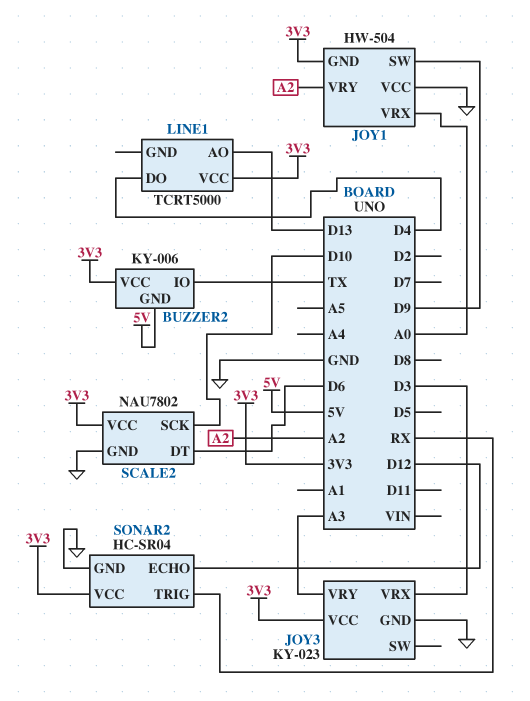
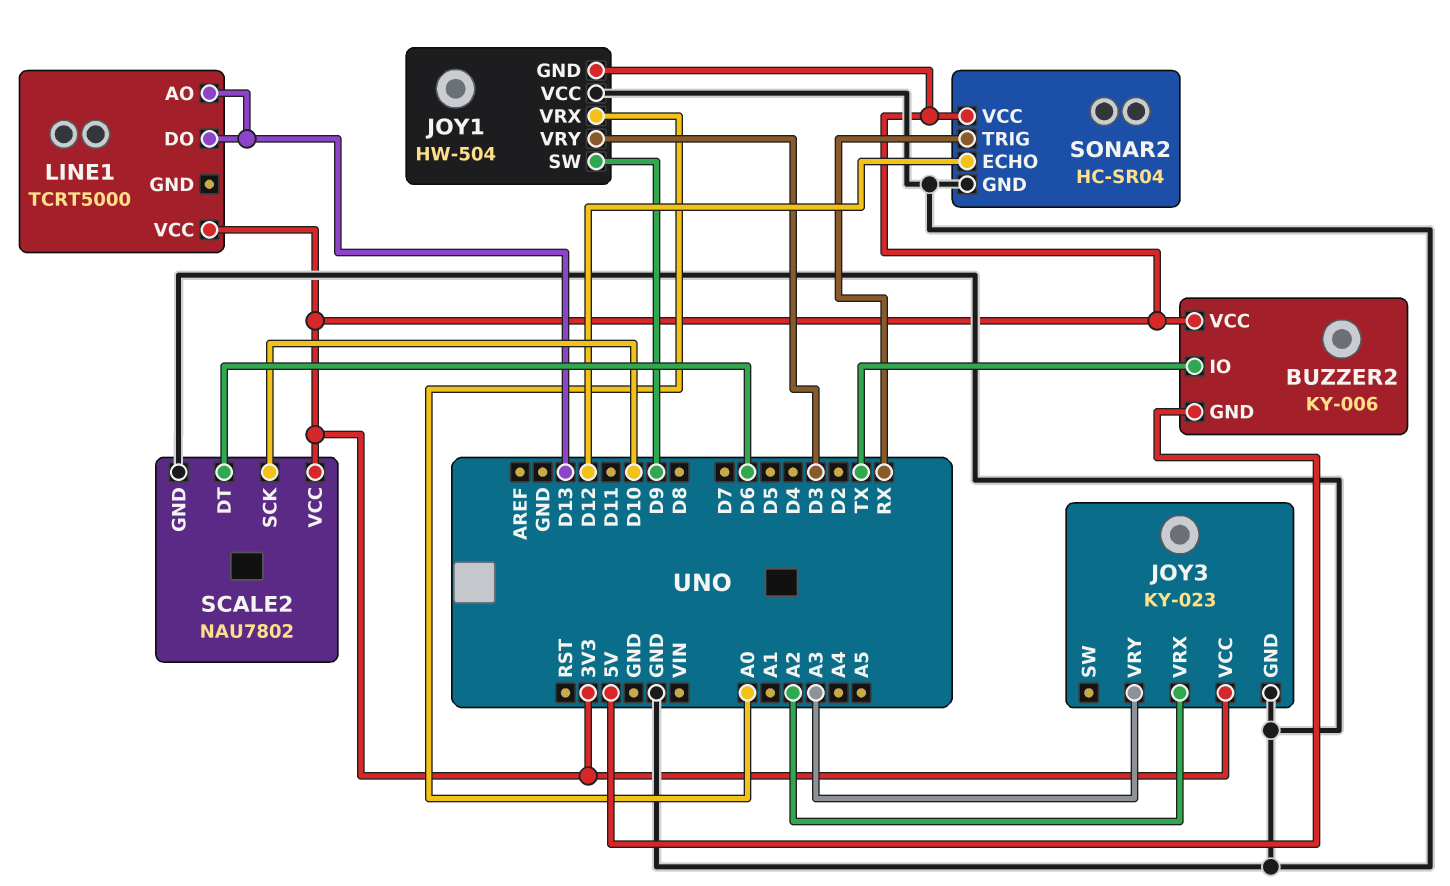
JOY1 pin VRY: A2 -> D3
JOY3 pin VRX: D3 -> A2
LINE1 pin DO: D4 -> D13

